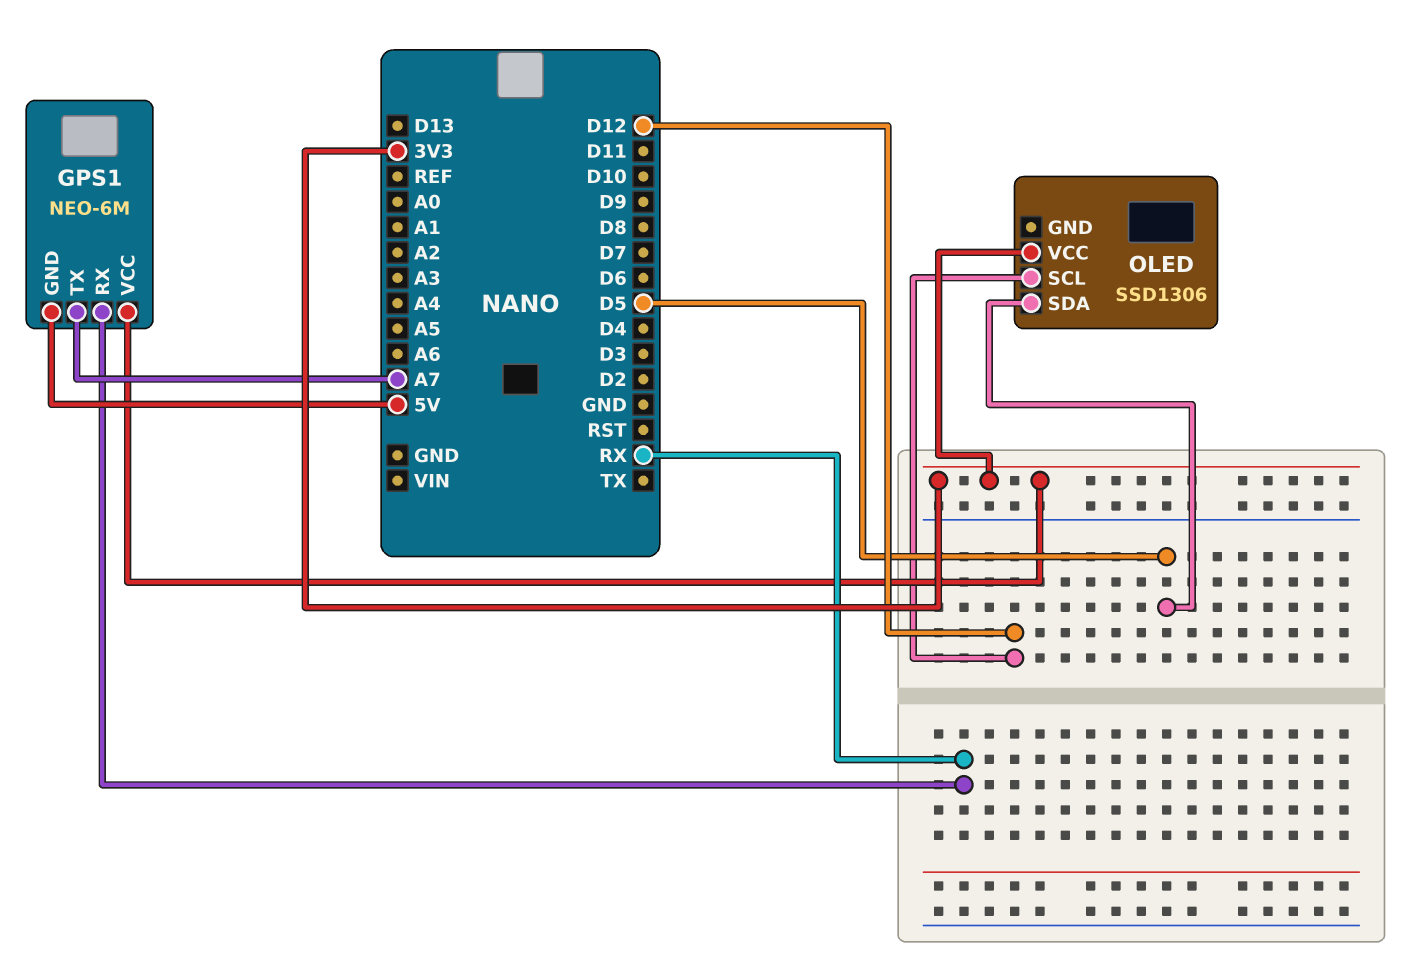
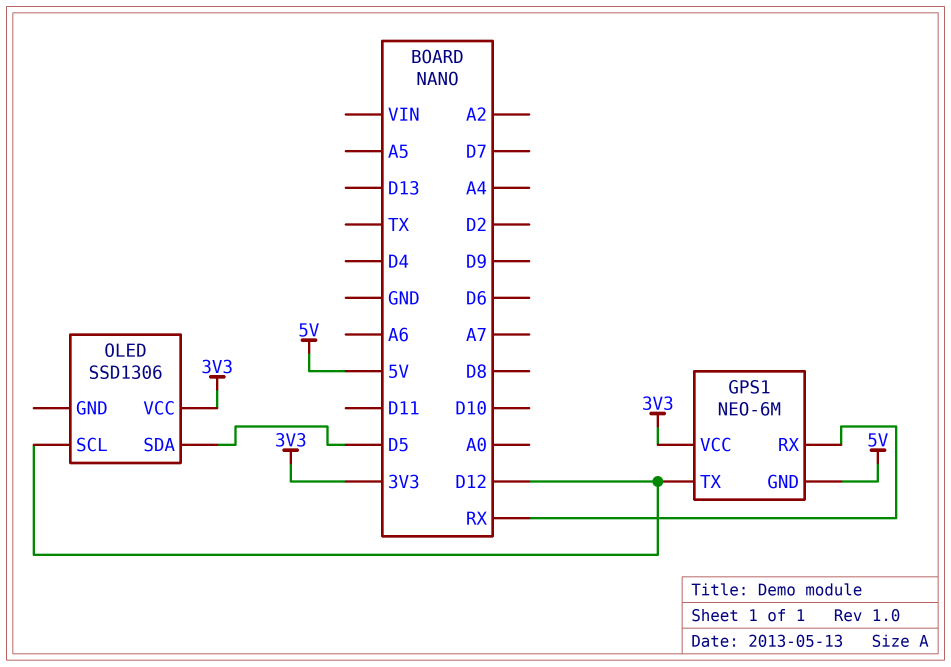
GPS1 pin TX: A7 -> D12

